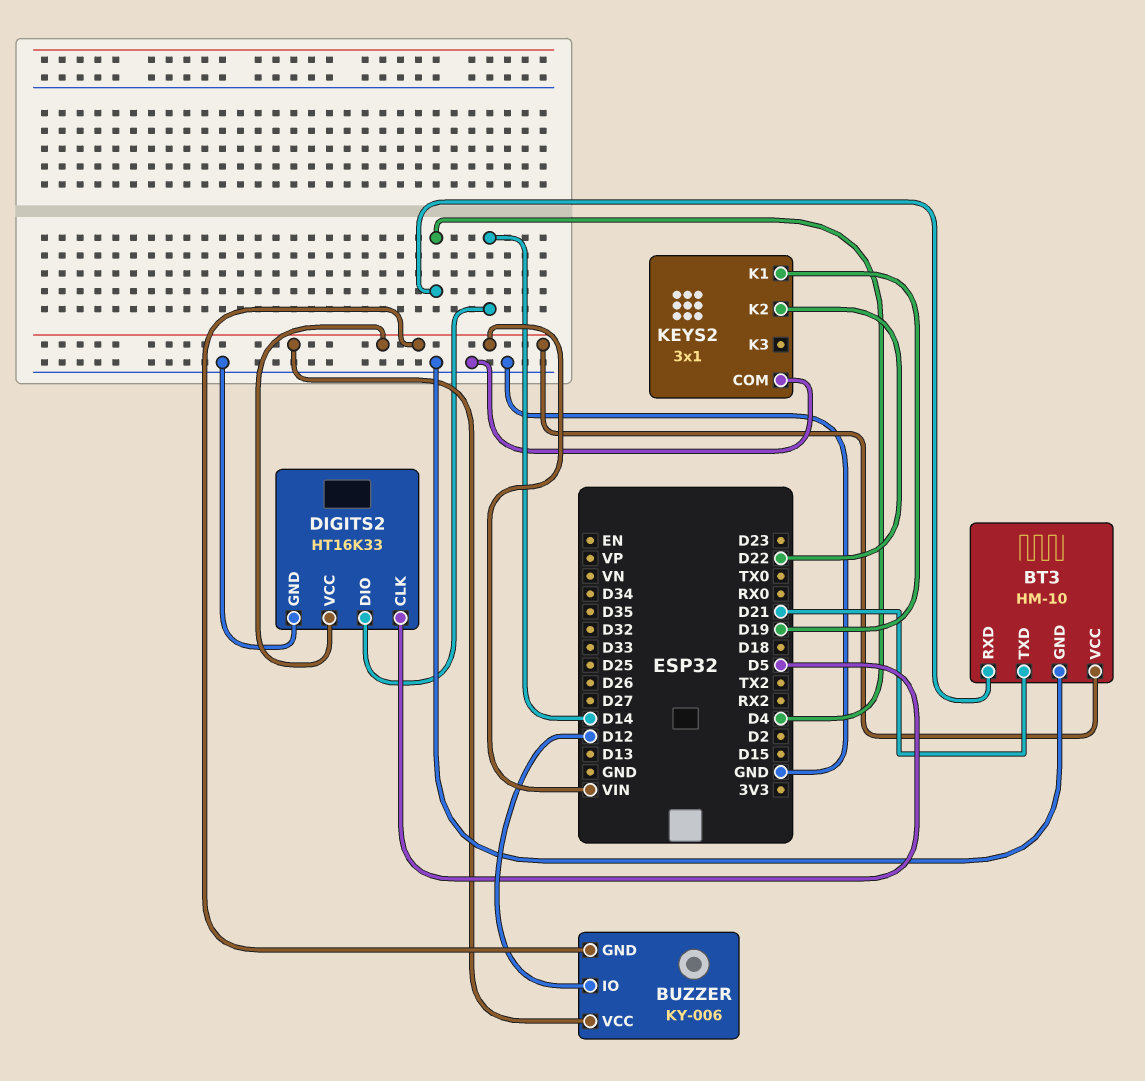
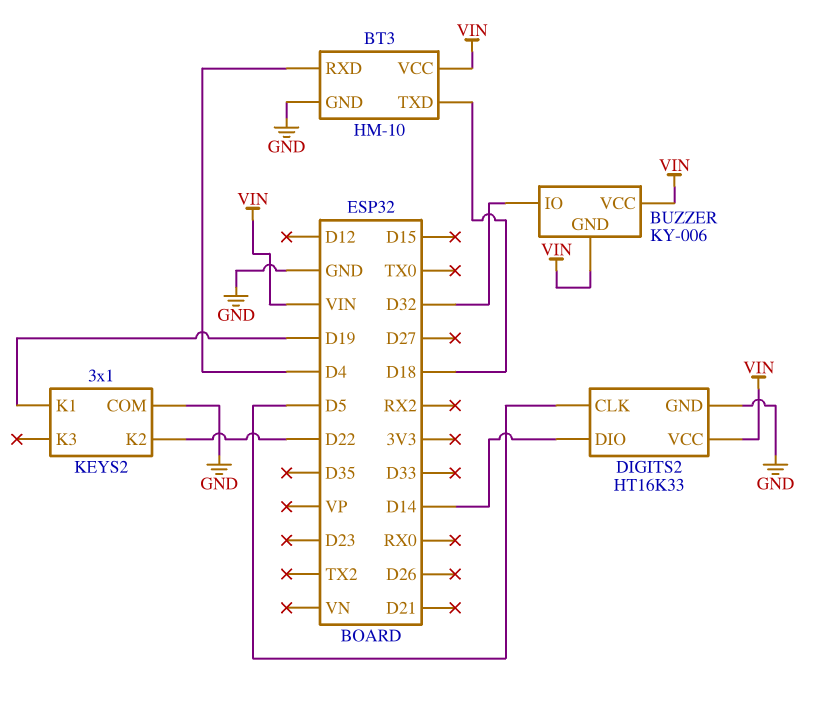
BT3 pin TXD: D21 -> D18
BUZZER pin IO: D12 -> D32

